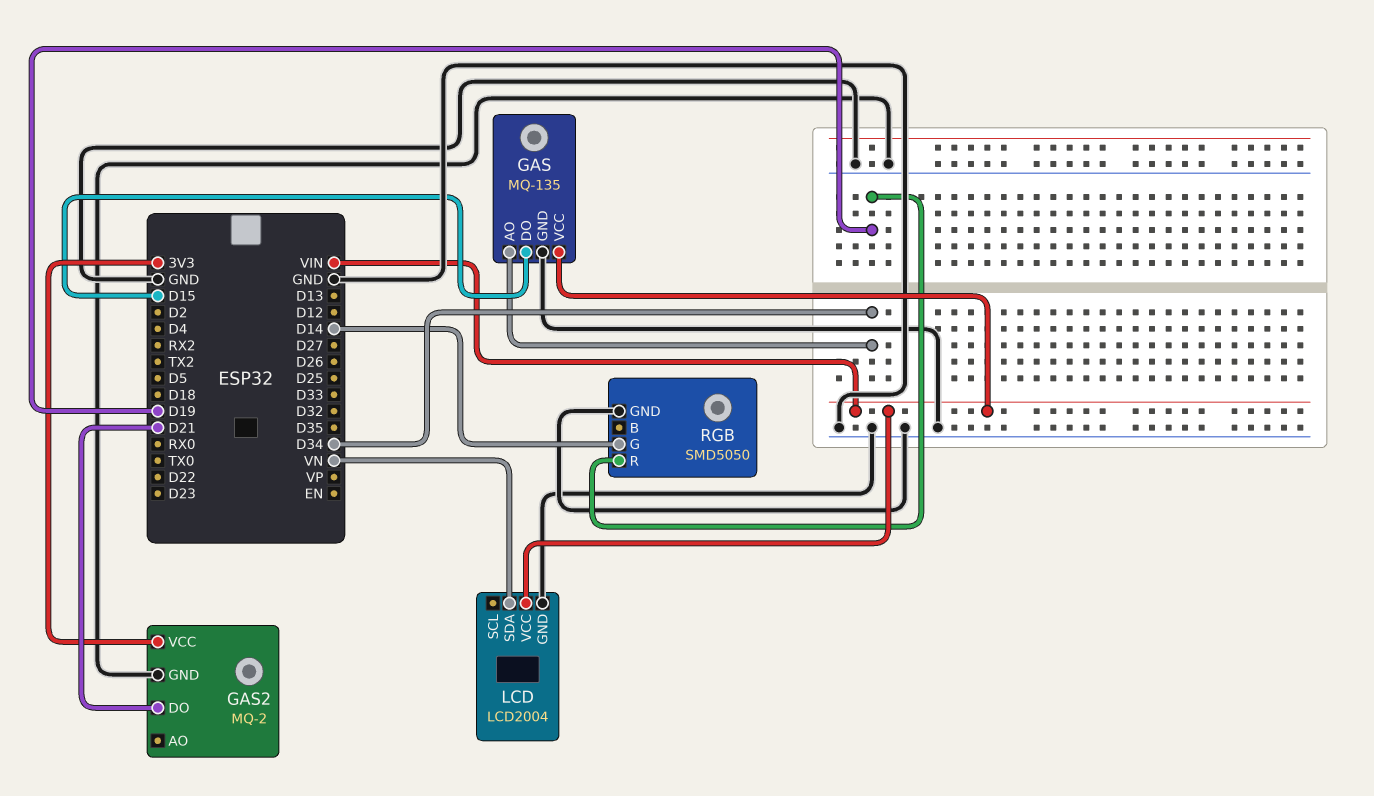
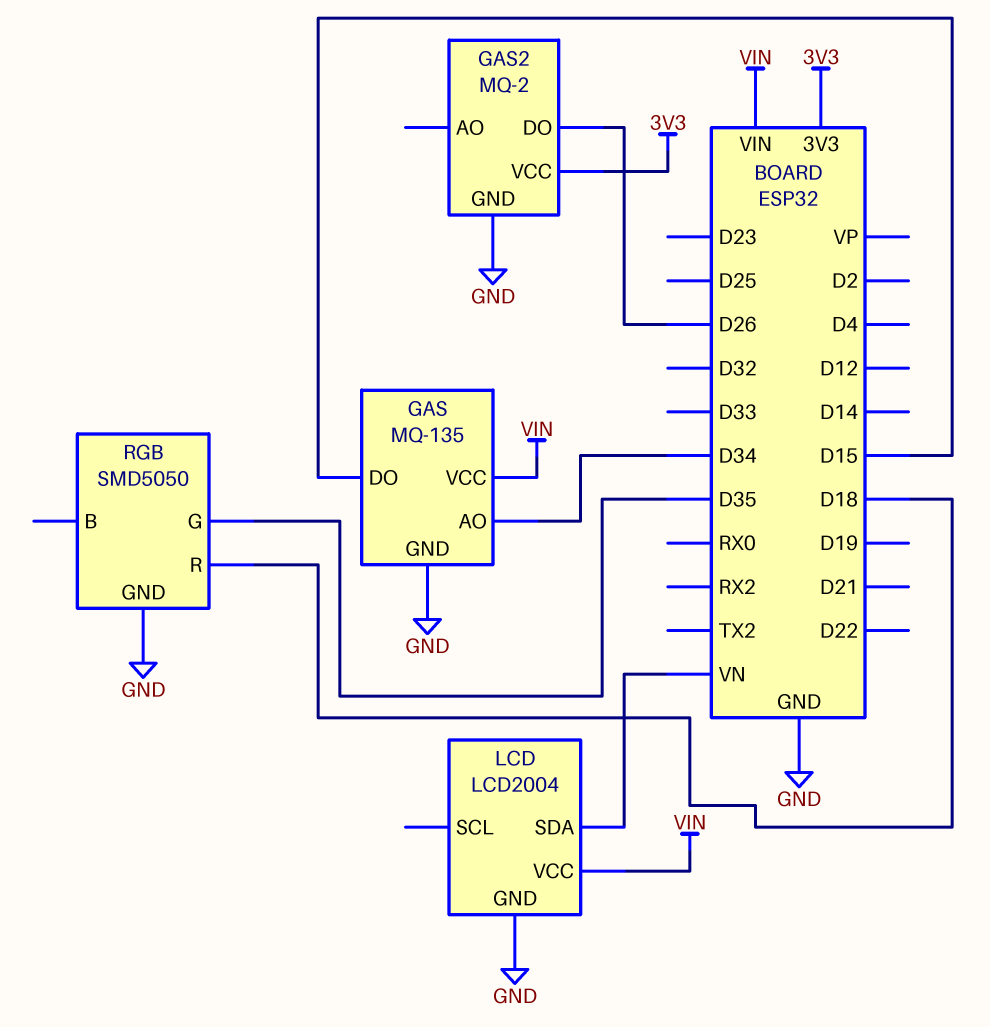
GAS2 pin DO: D21 -> D26
RGB pin G: D14 -> D35
RGB pin R: D19 -> D18

